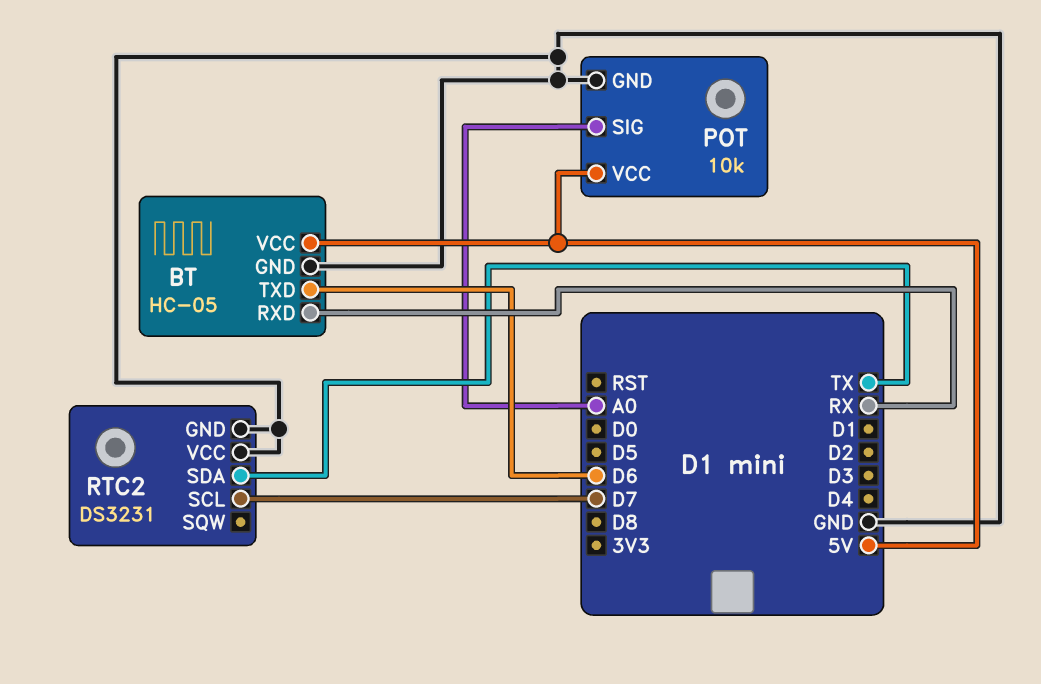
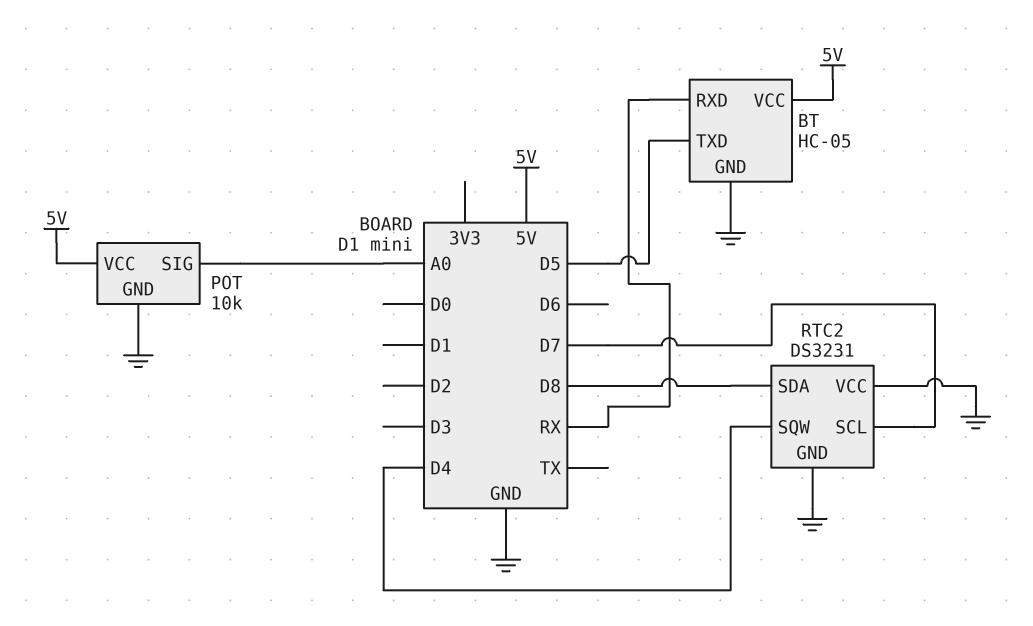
BT pin TXD: D6 -> D5
RTC2 pin SDA: TX -> D8
RTC2 pin SQW: none -> D4

